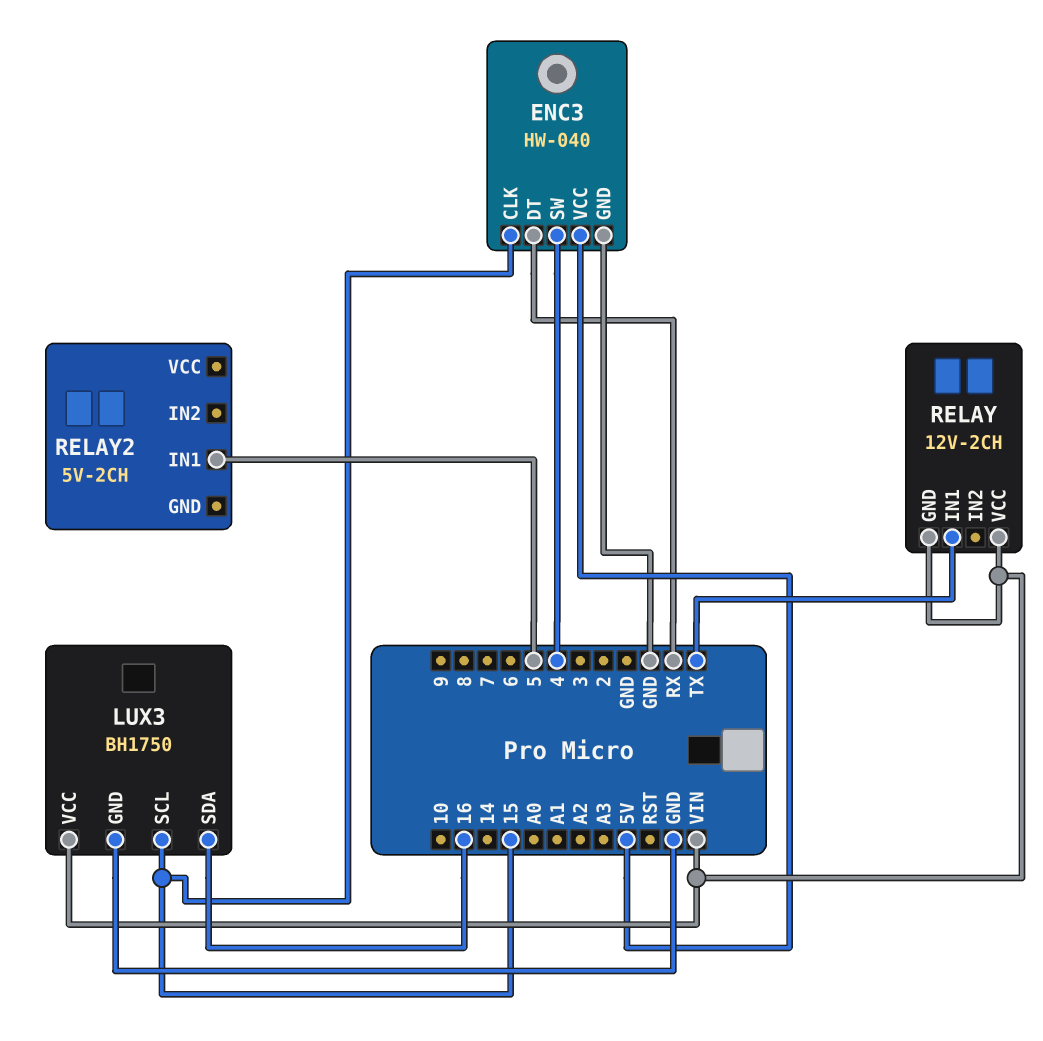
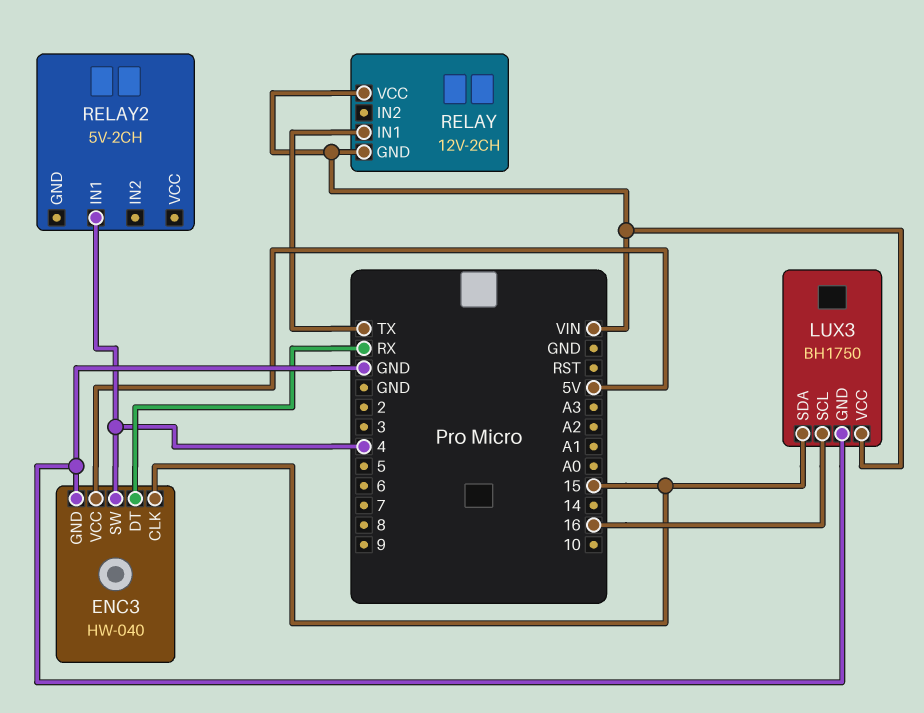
LUX3 pin SCL: 15 -> 16
LUX3 pin SDA: 16 -> 15
RELAY2 pin IN1: 5 -> 4

